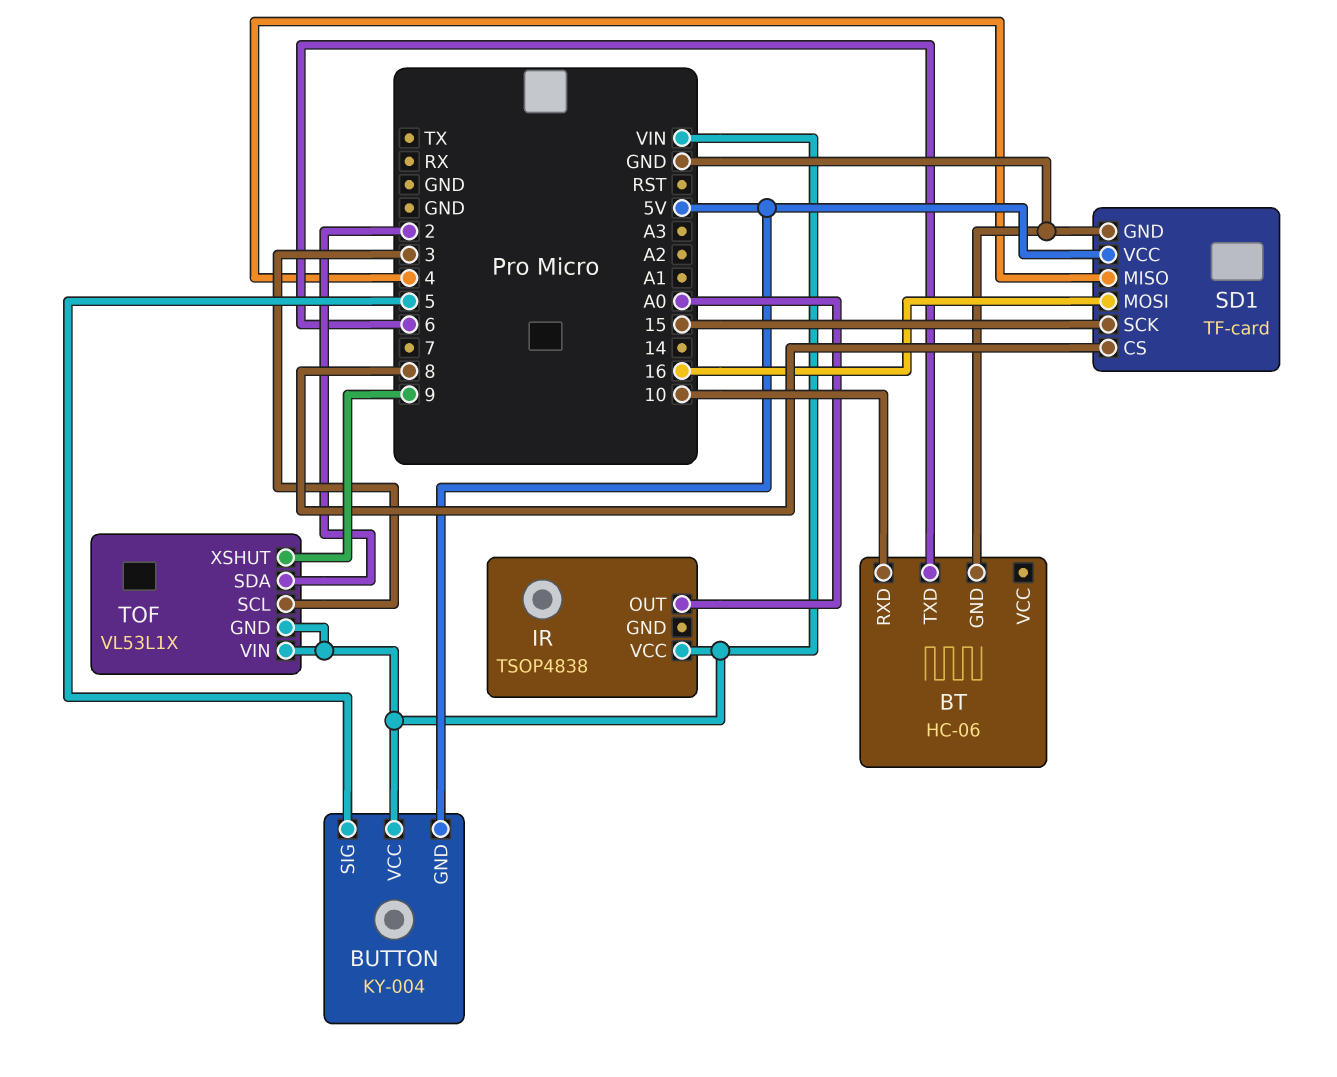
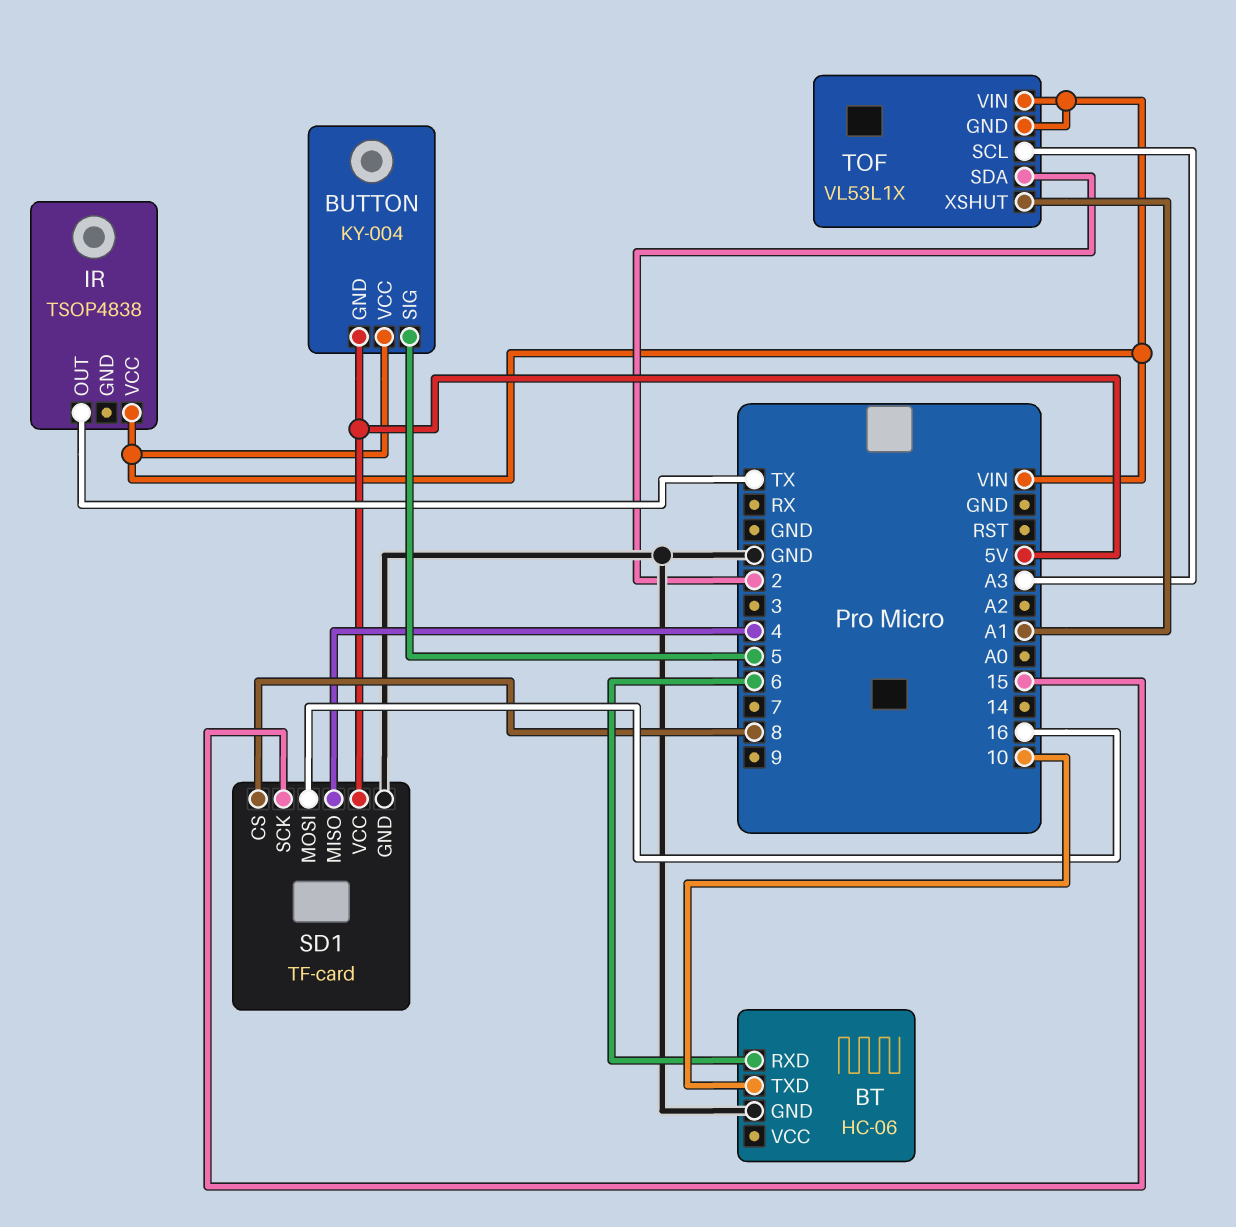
BT pin RXD: 10 -> 6
BT pin TXD: 6 -> 10
IR pin OUT: A0 -> TX
TOF pin SCL: 3 -> A3
TOF pin XSHUT: 9 -> A1

